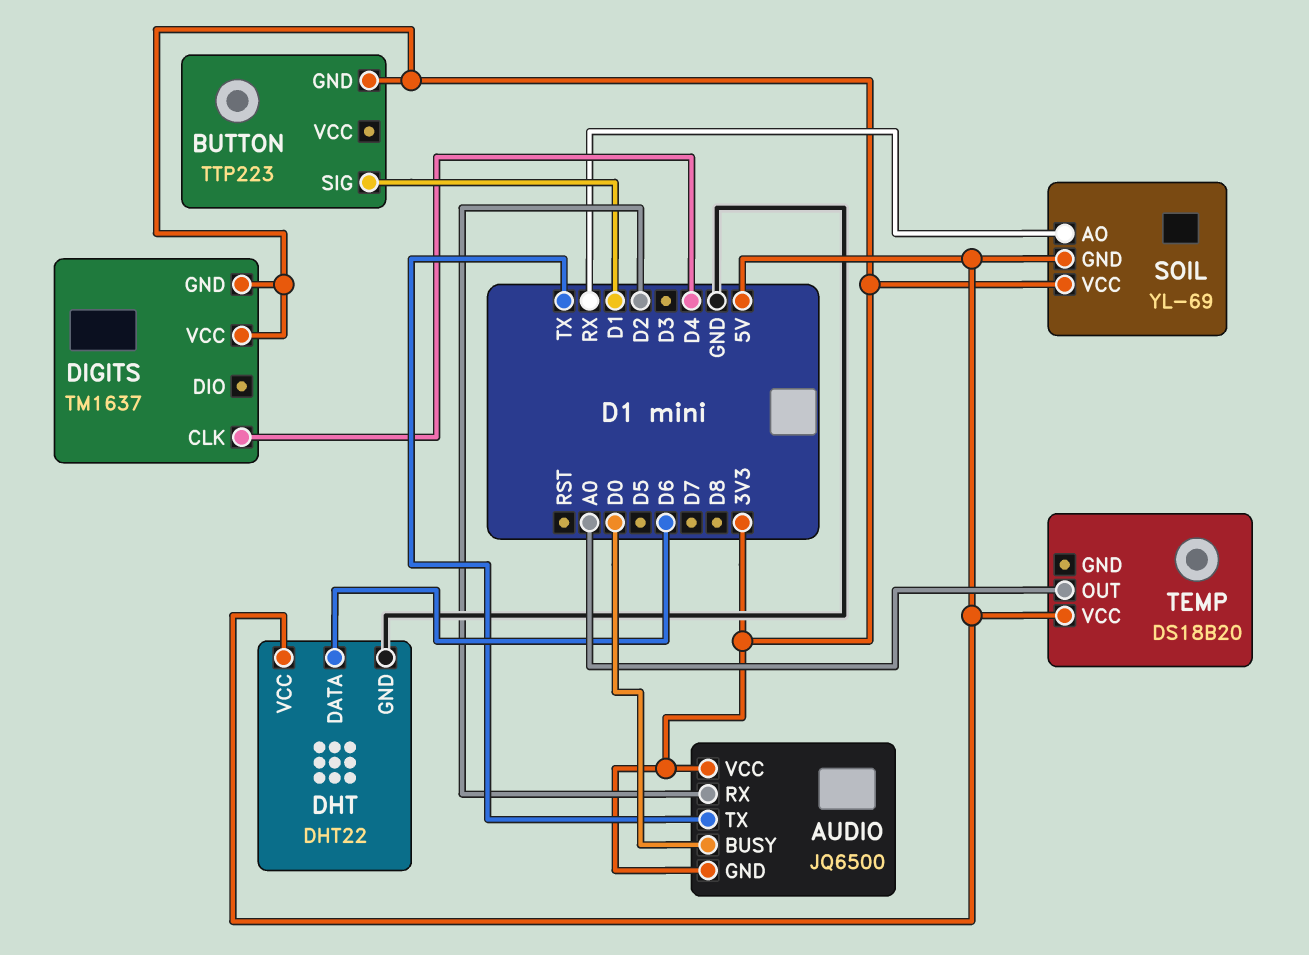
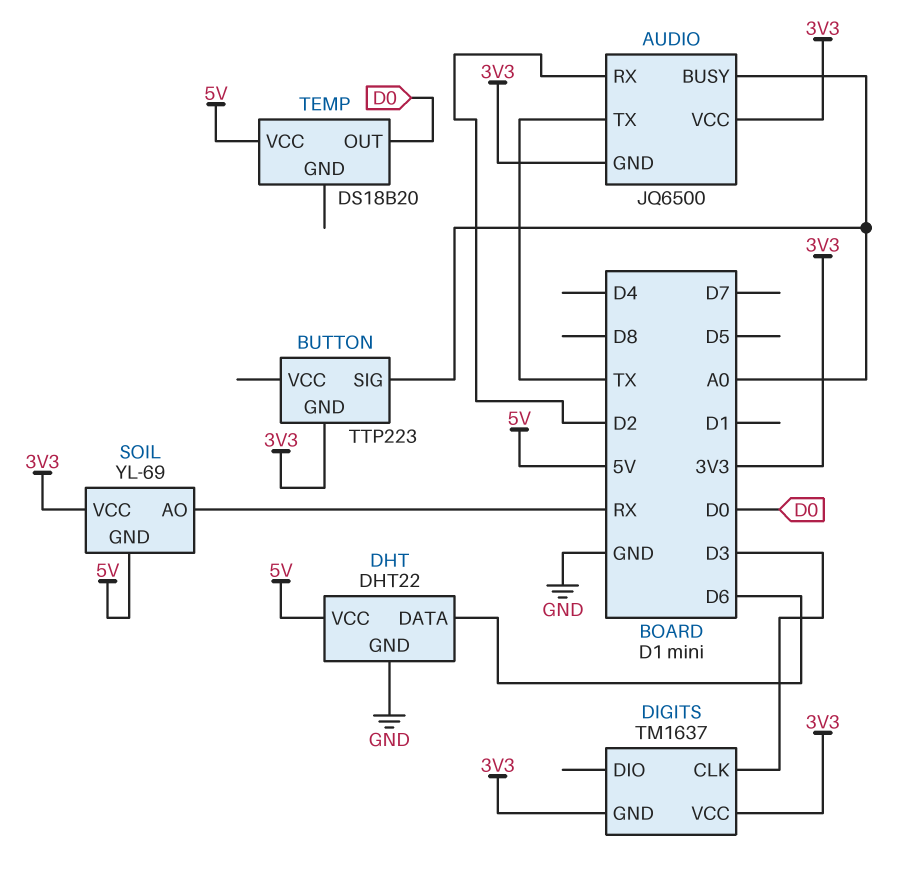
AUDIO pin BUSY: D0 -> A0
BUTTON pin SIG: D1 -> A0
DIGITS pin CLK: D4 -> D3
TEMP pin OUT: A0 -> D0

